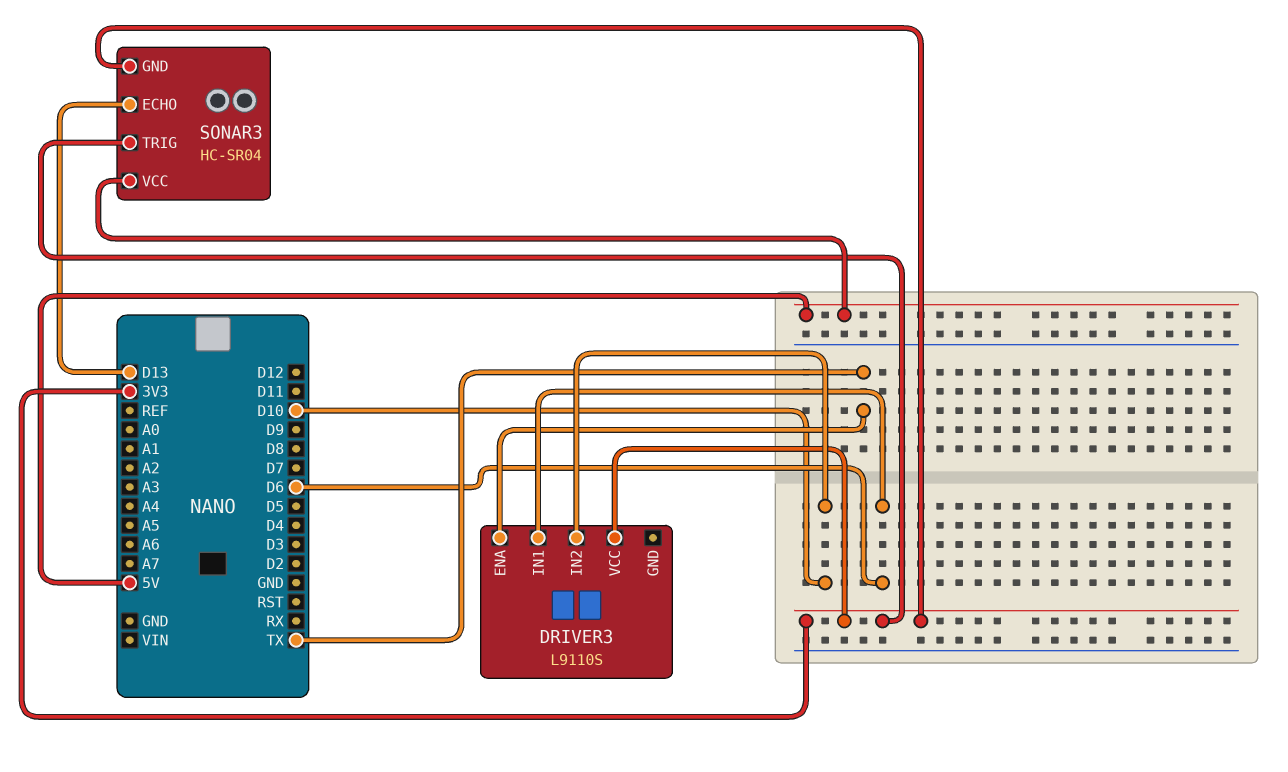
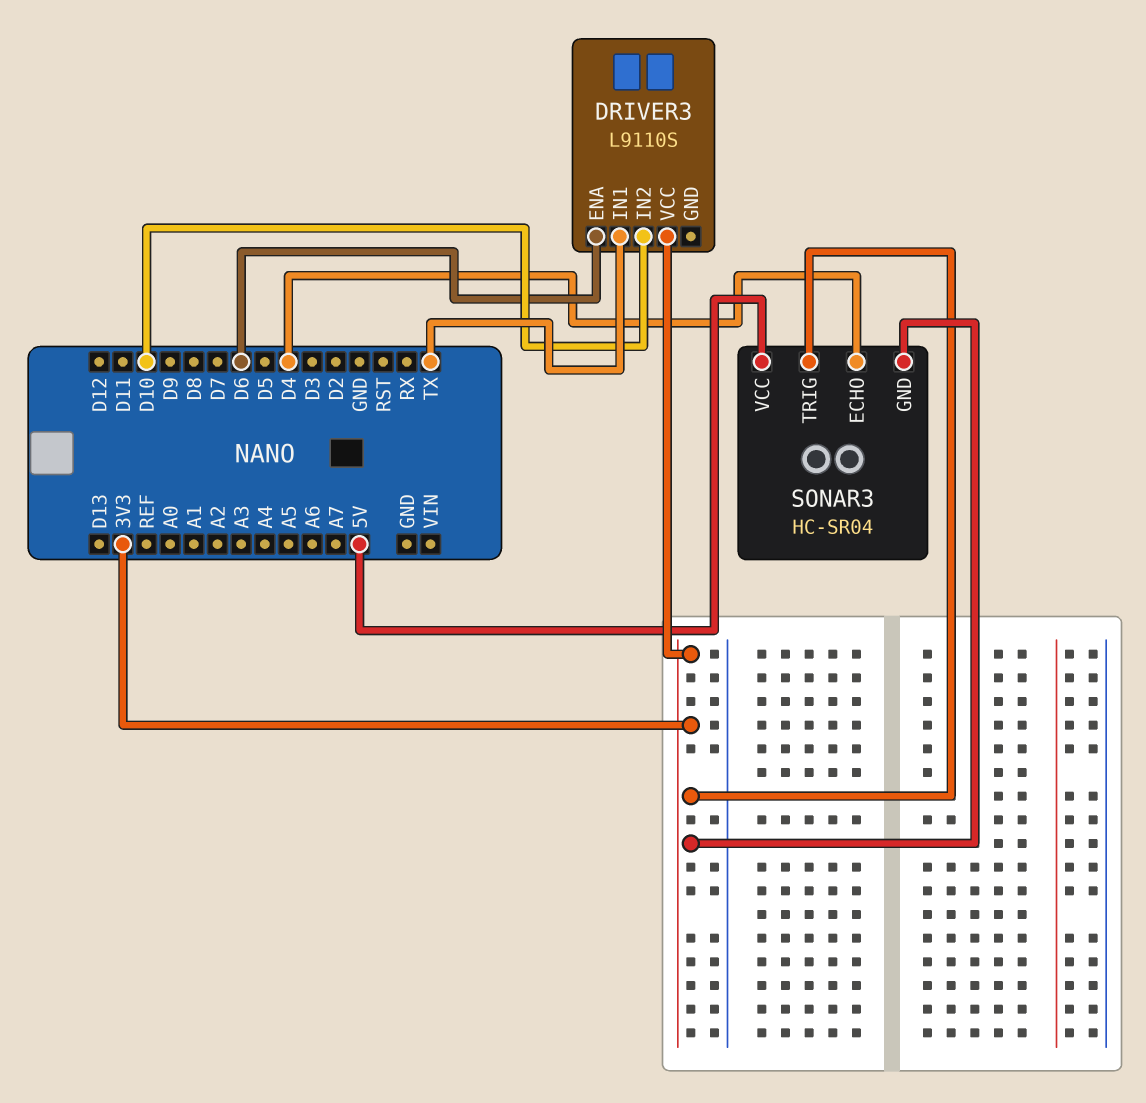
DRIVER3 pin ENA: TX -> D6
DRIVER3 pin IN1: D6 -> TX
SONAR3 pin ECHO: D13 -> D4

